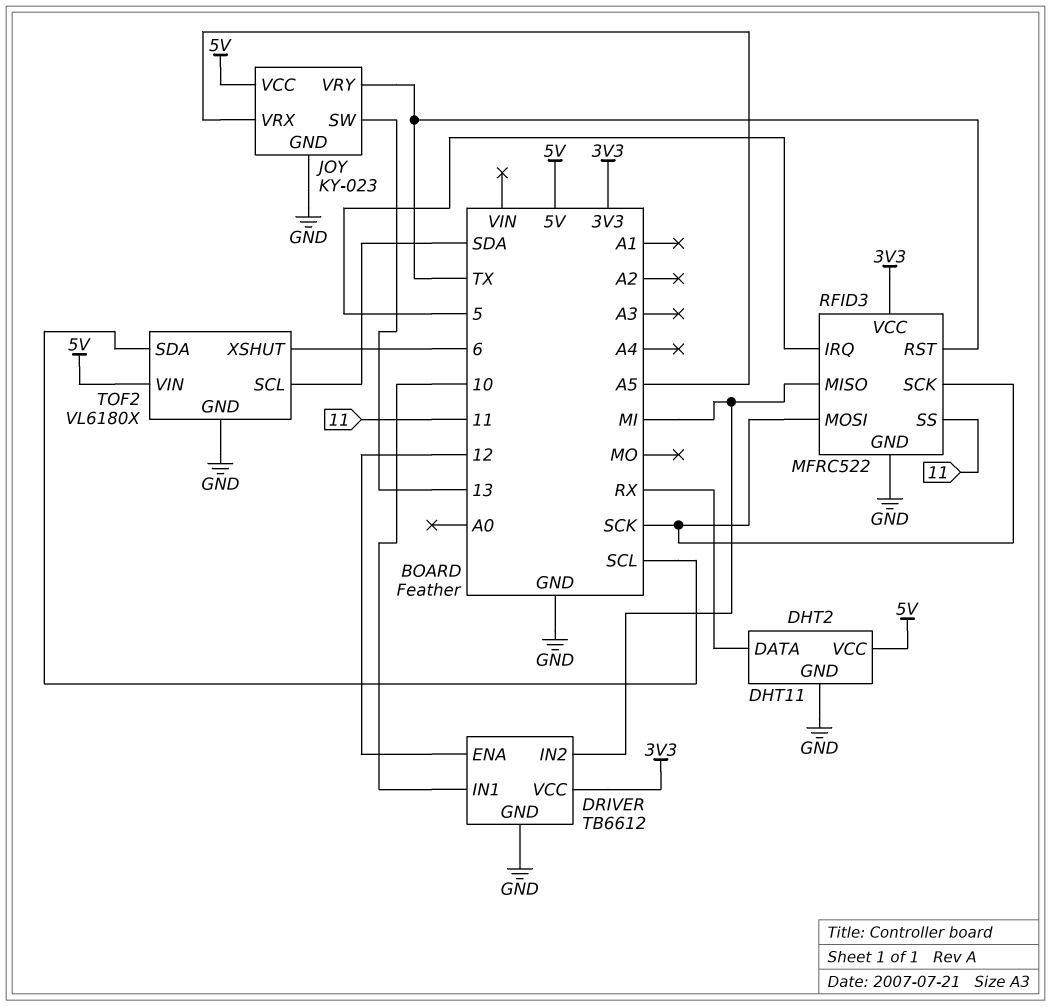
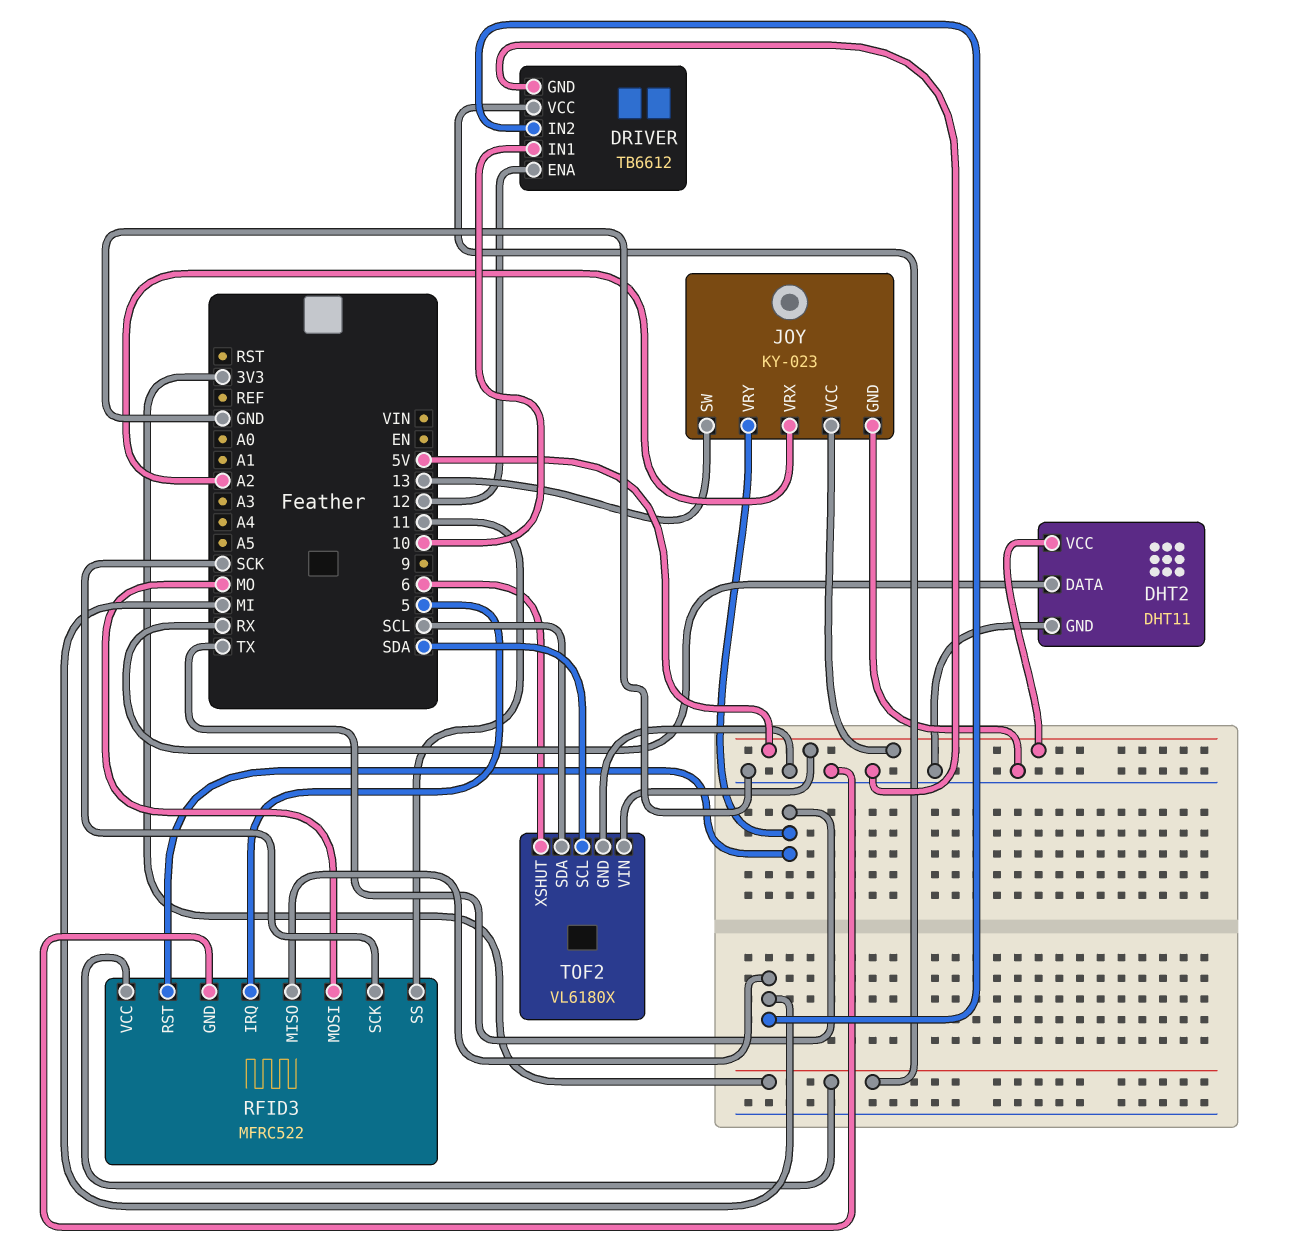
JOY pin VRX: A5 -> A2
RFID3 pin MOSI: SCK -> MO

